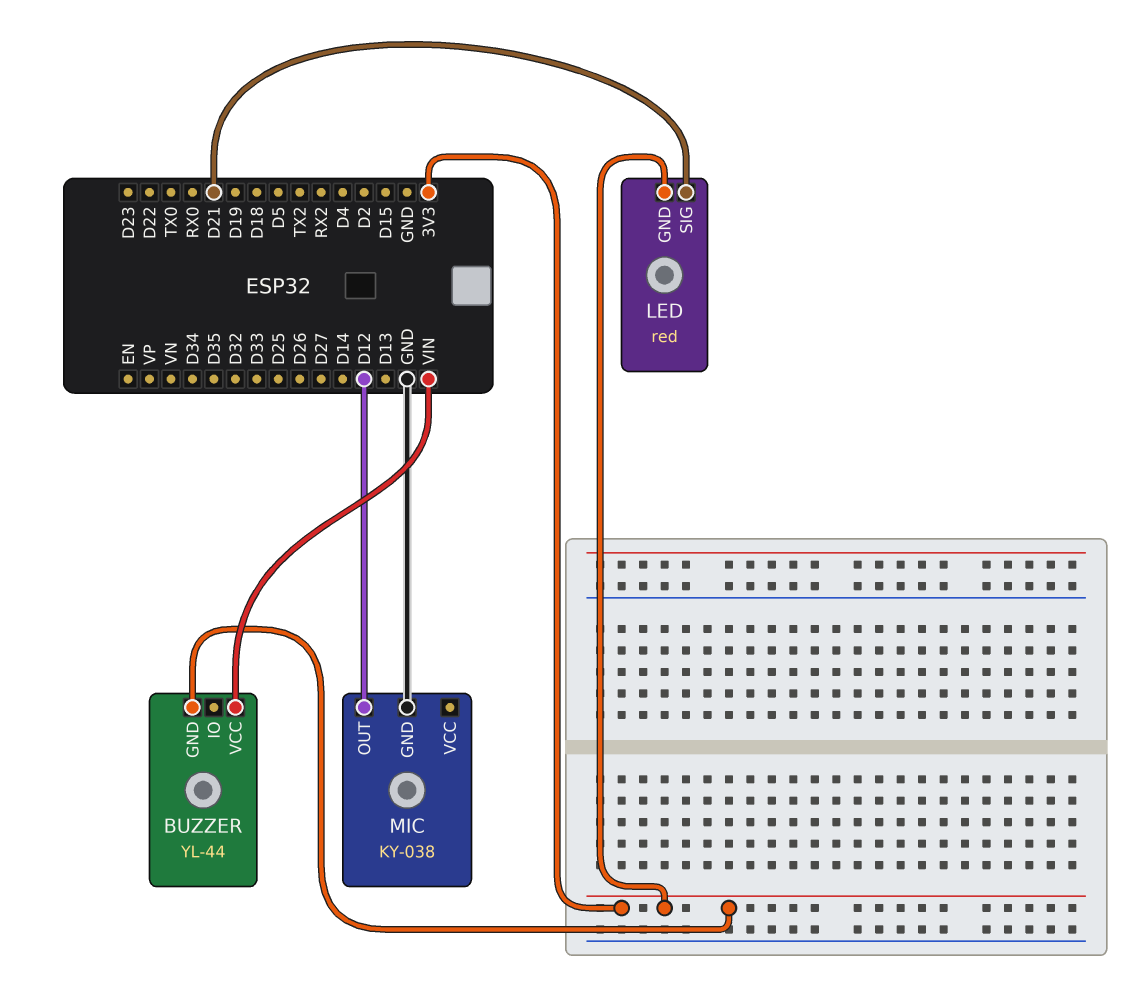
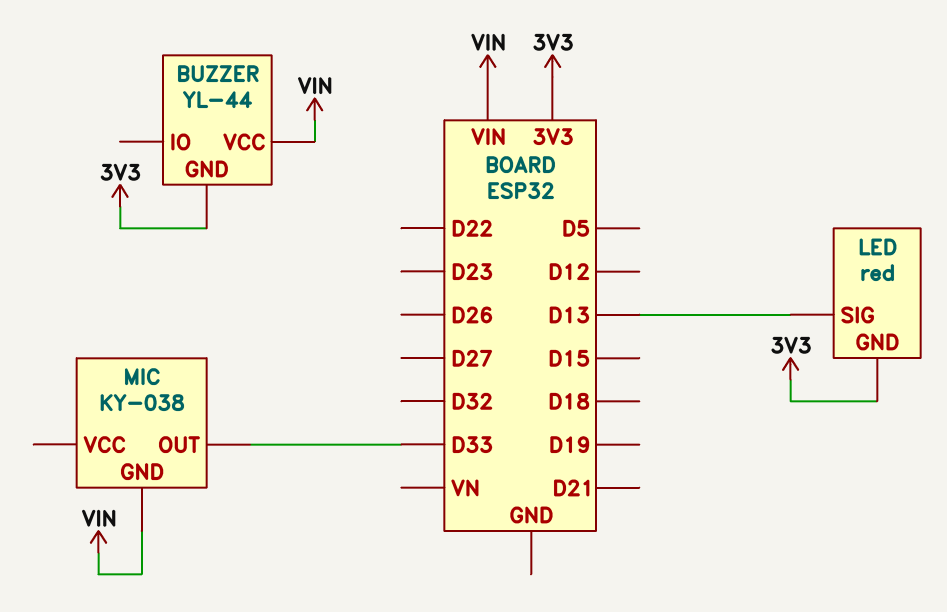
LED pin SIG: D21 -> D13
MIC pin GND: GND -> VIN
MIC pin OUT: D12 -> D33

